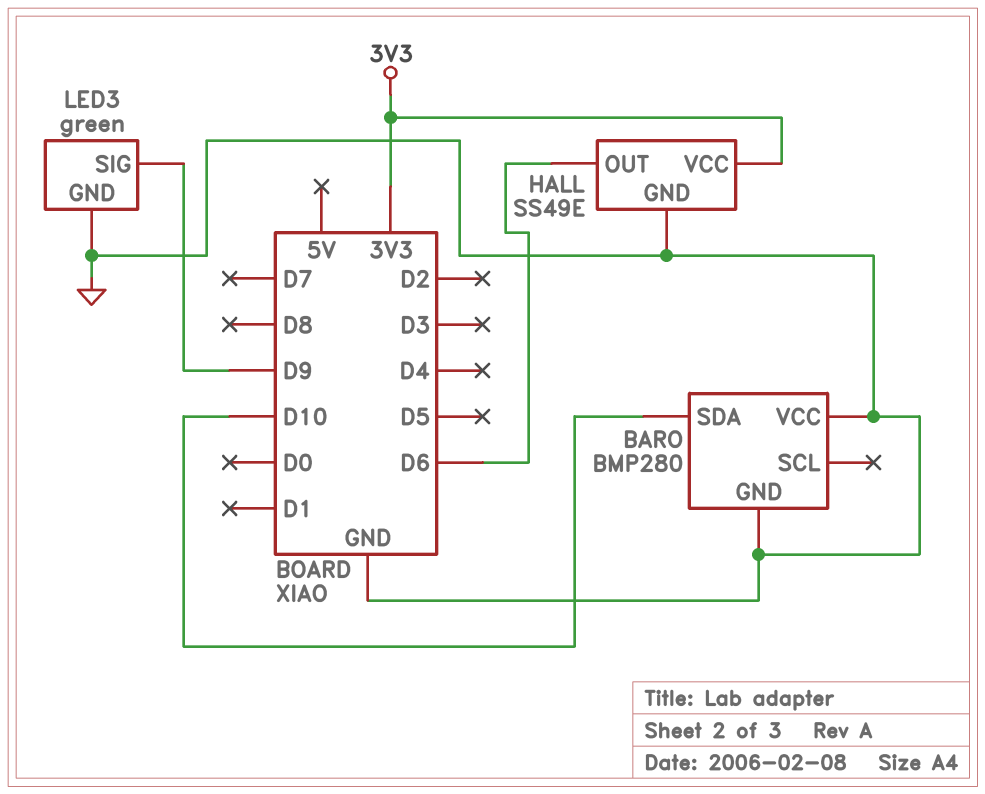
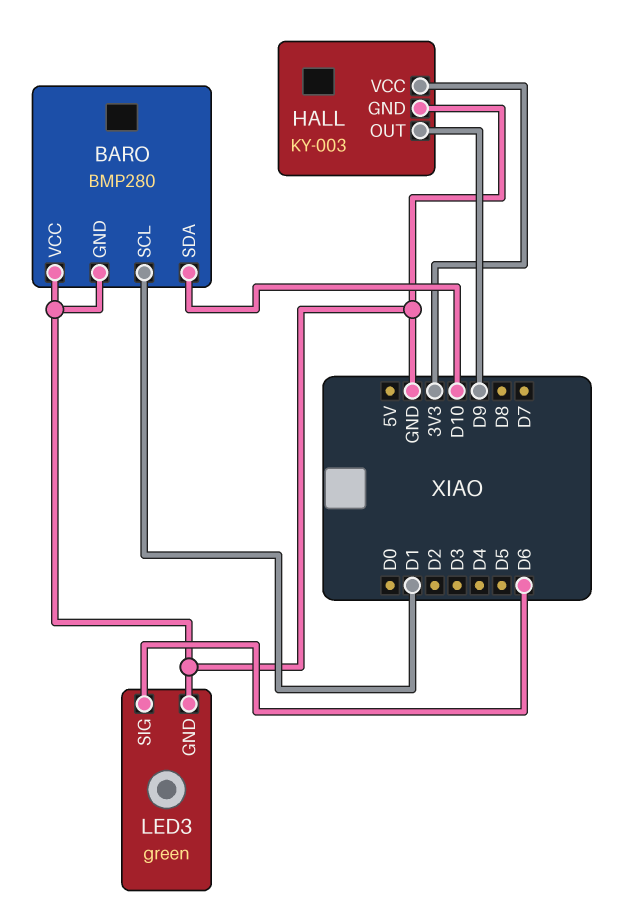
BARO pin SCL: none -> D1
HALL: SS49E -> KY-003
HALL pin OUT: D6 -> D9
LED3 pin SIG: D9 -> D6

